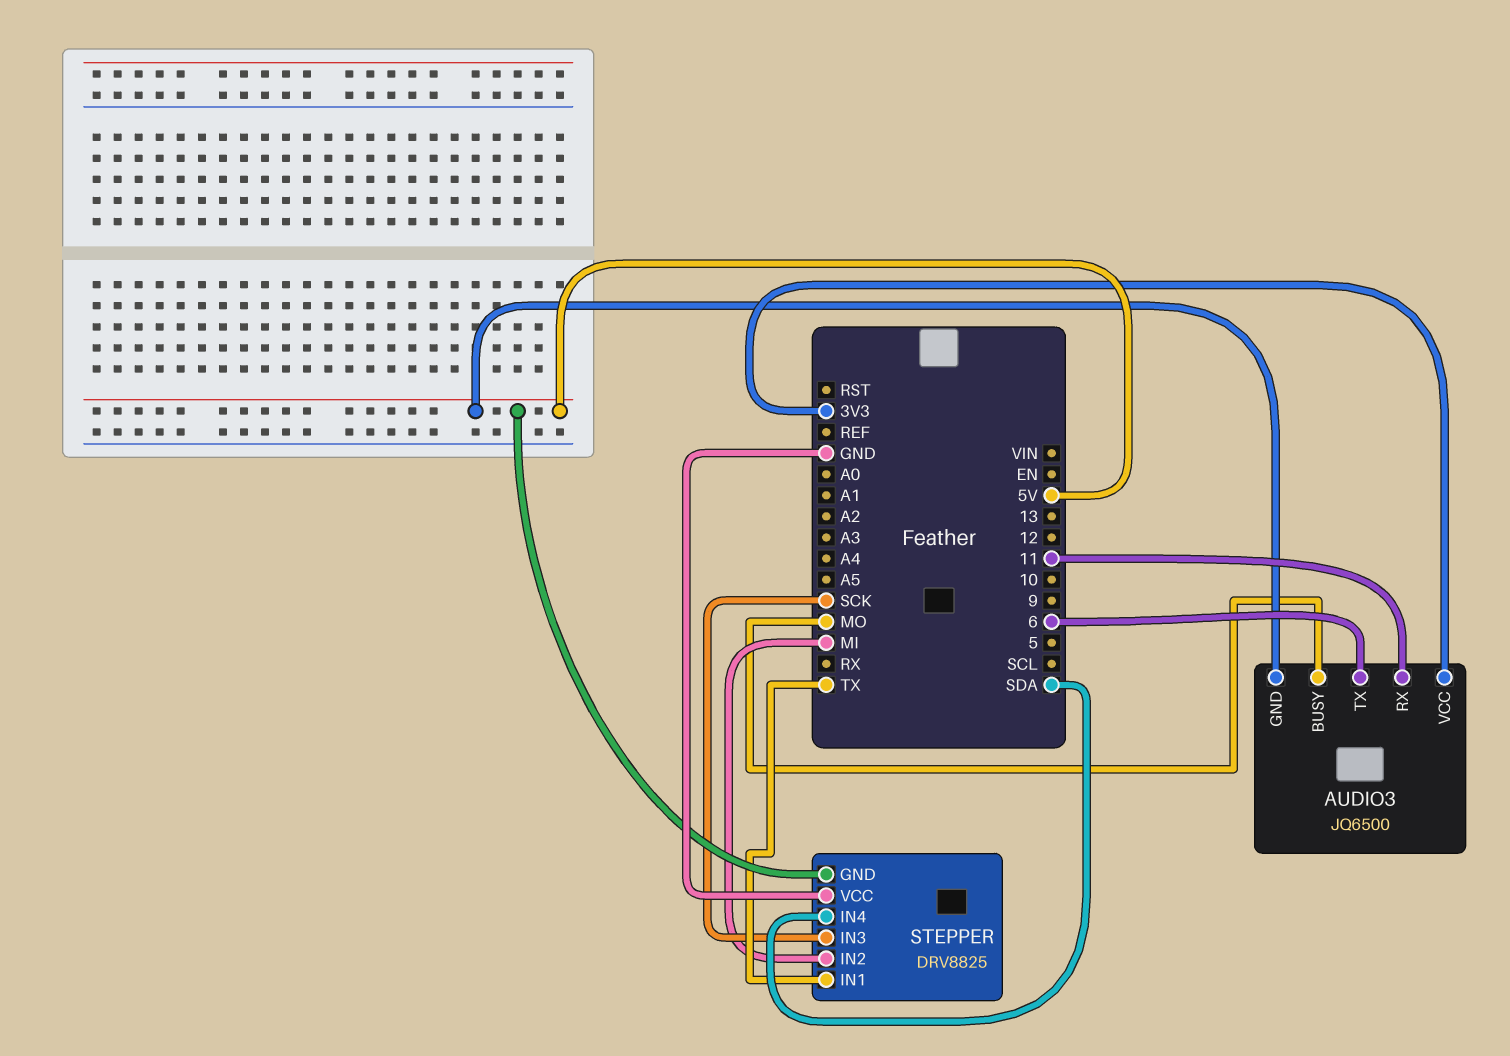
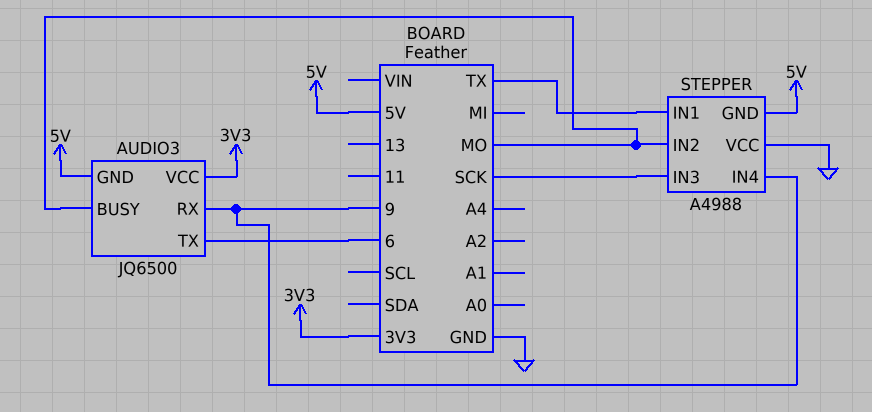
AUDIO3 pin RX: 11 -> 9
STEPPER: DRV8825 -> A4988
STEPPER pin IN2: MI -> MO
STEPPER pin IN4: SDA -> 9

